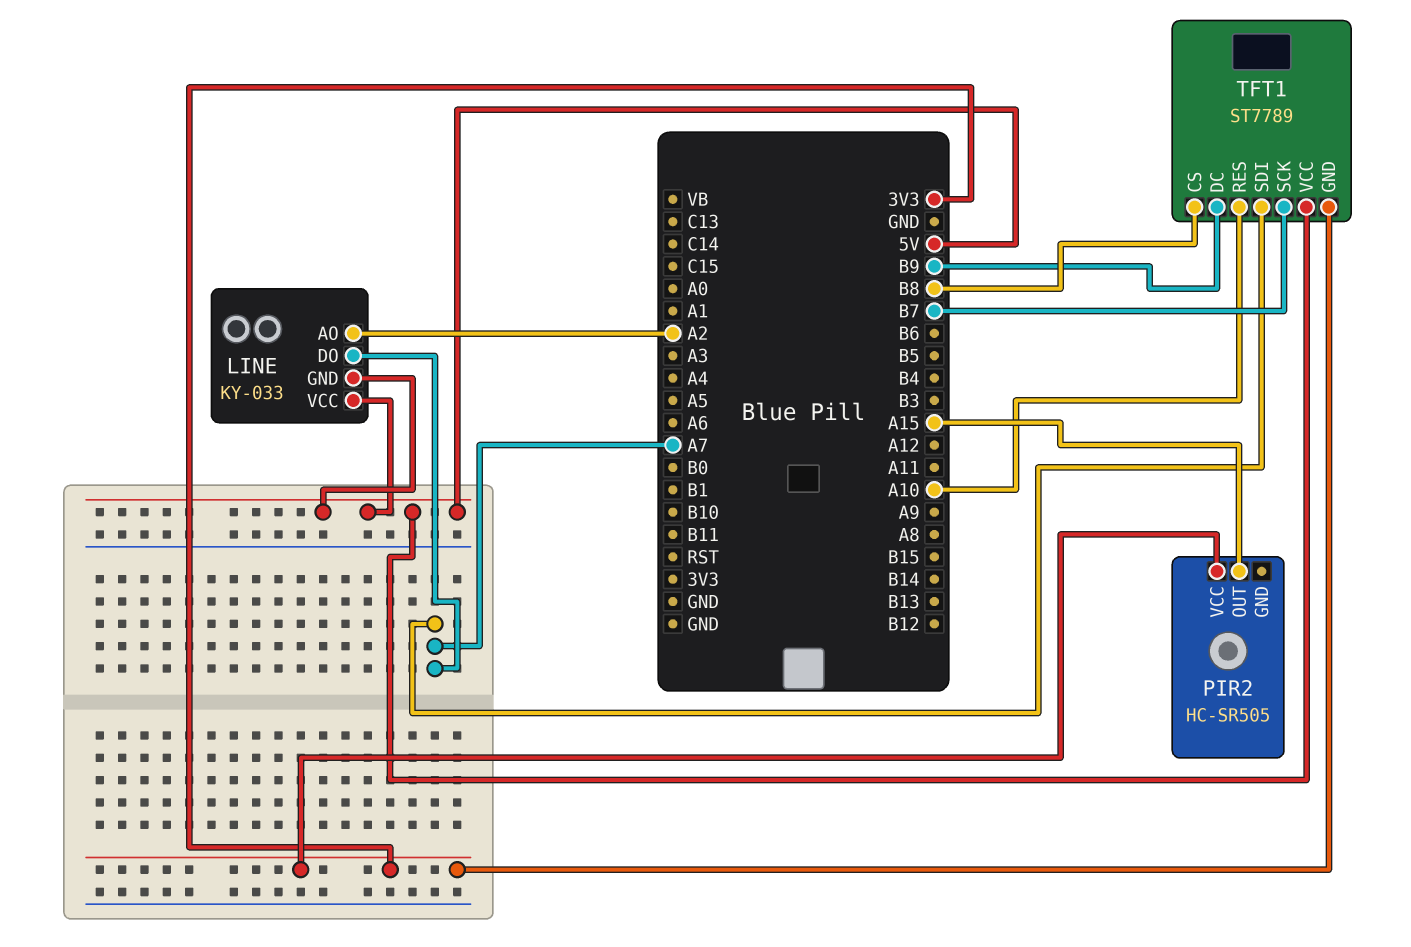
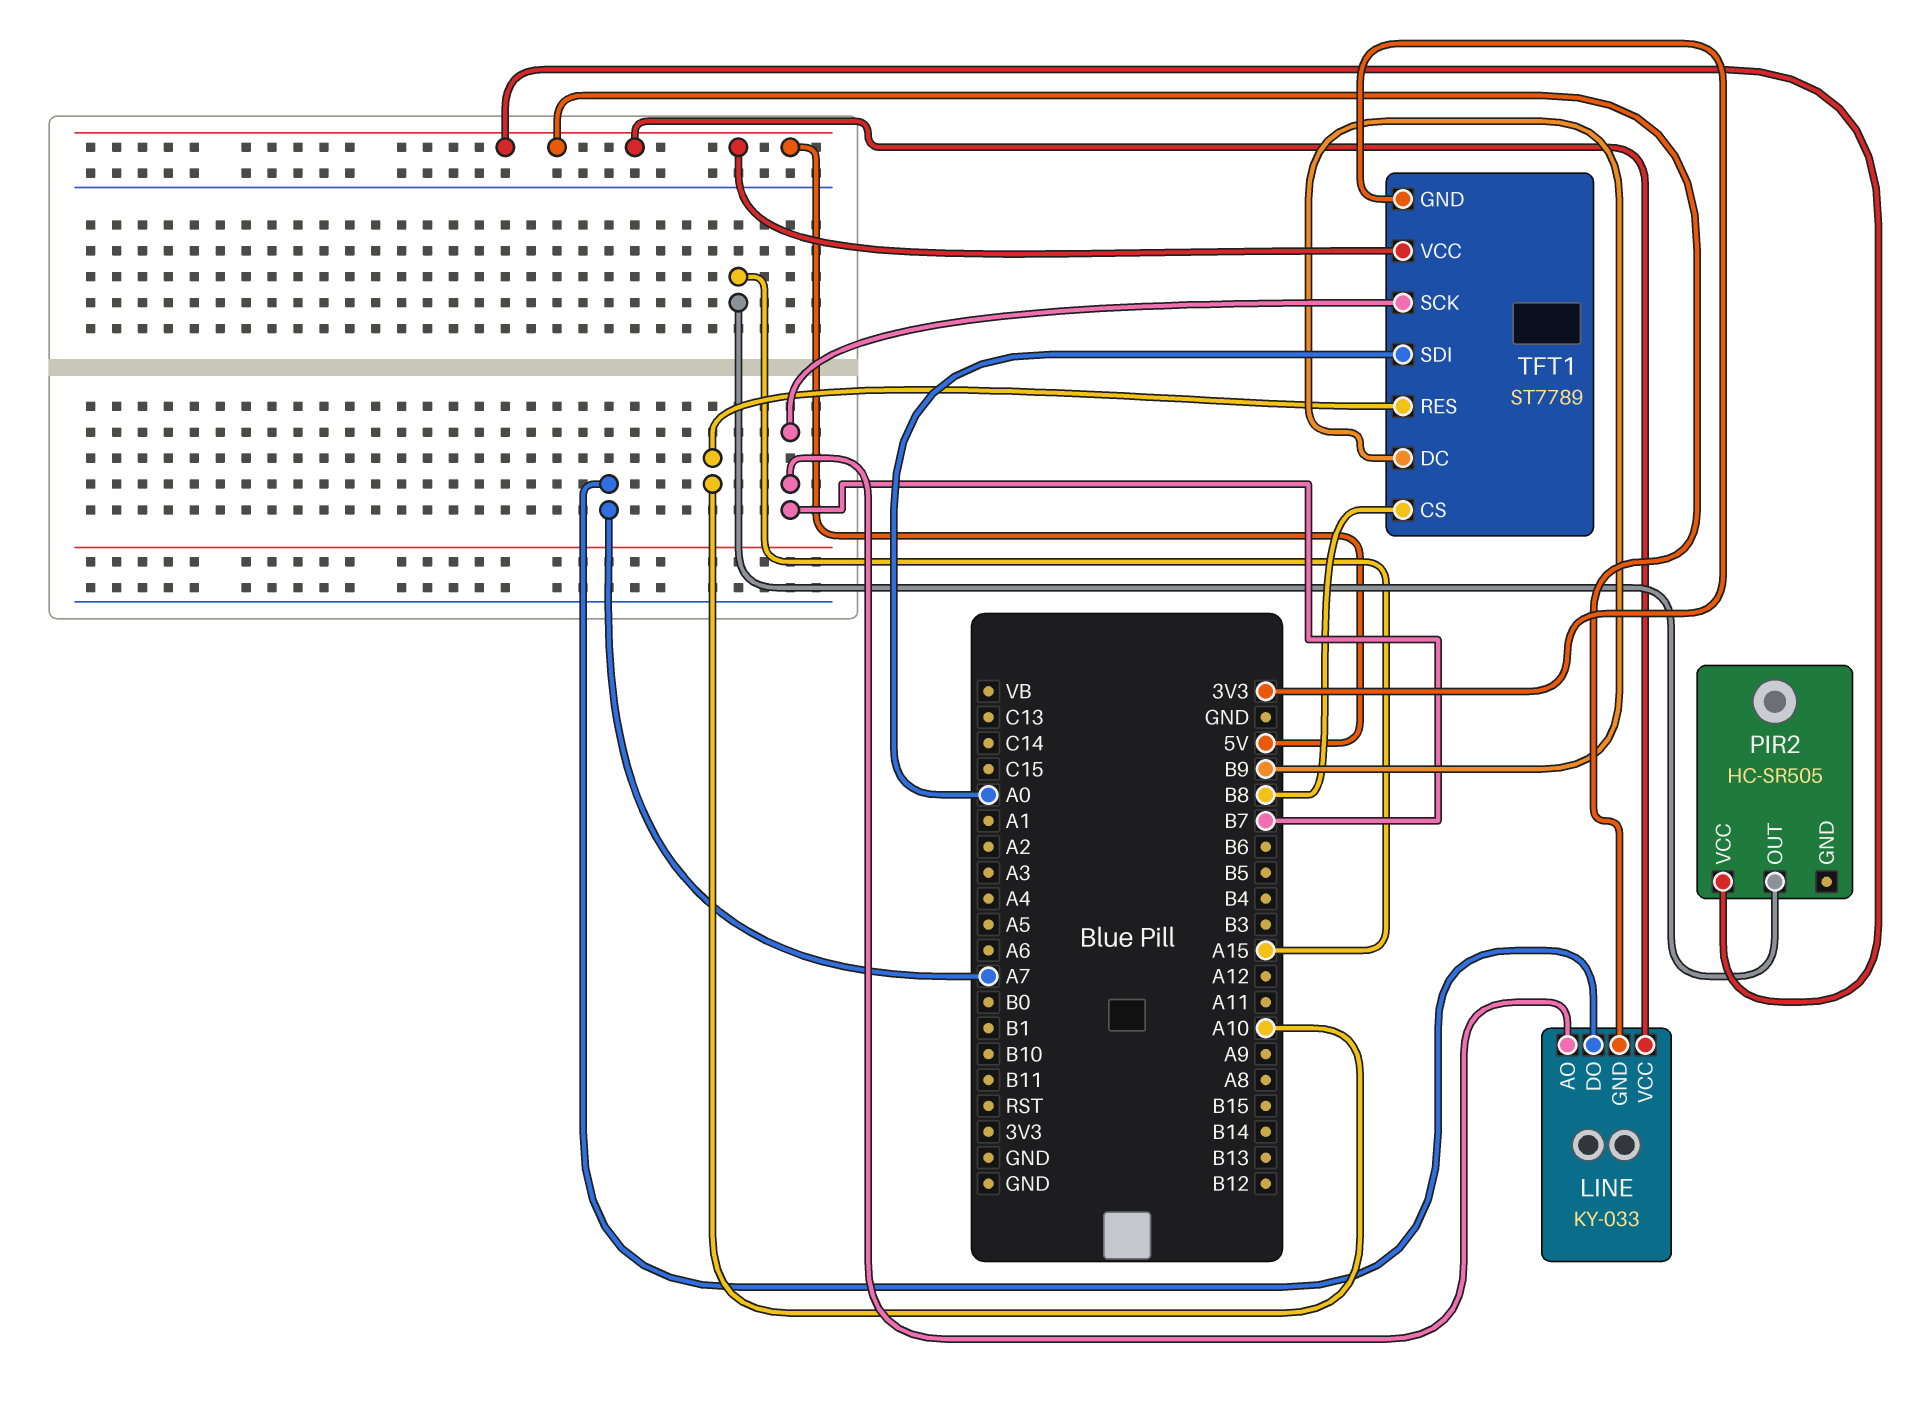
LINE pin AO: A2 -> B7
PIR2 pin VCC: 3V3 -> 5V
TFT1 pin SDI: A7 -> A0

